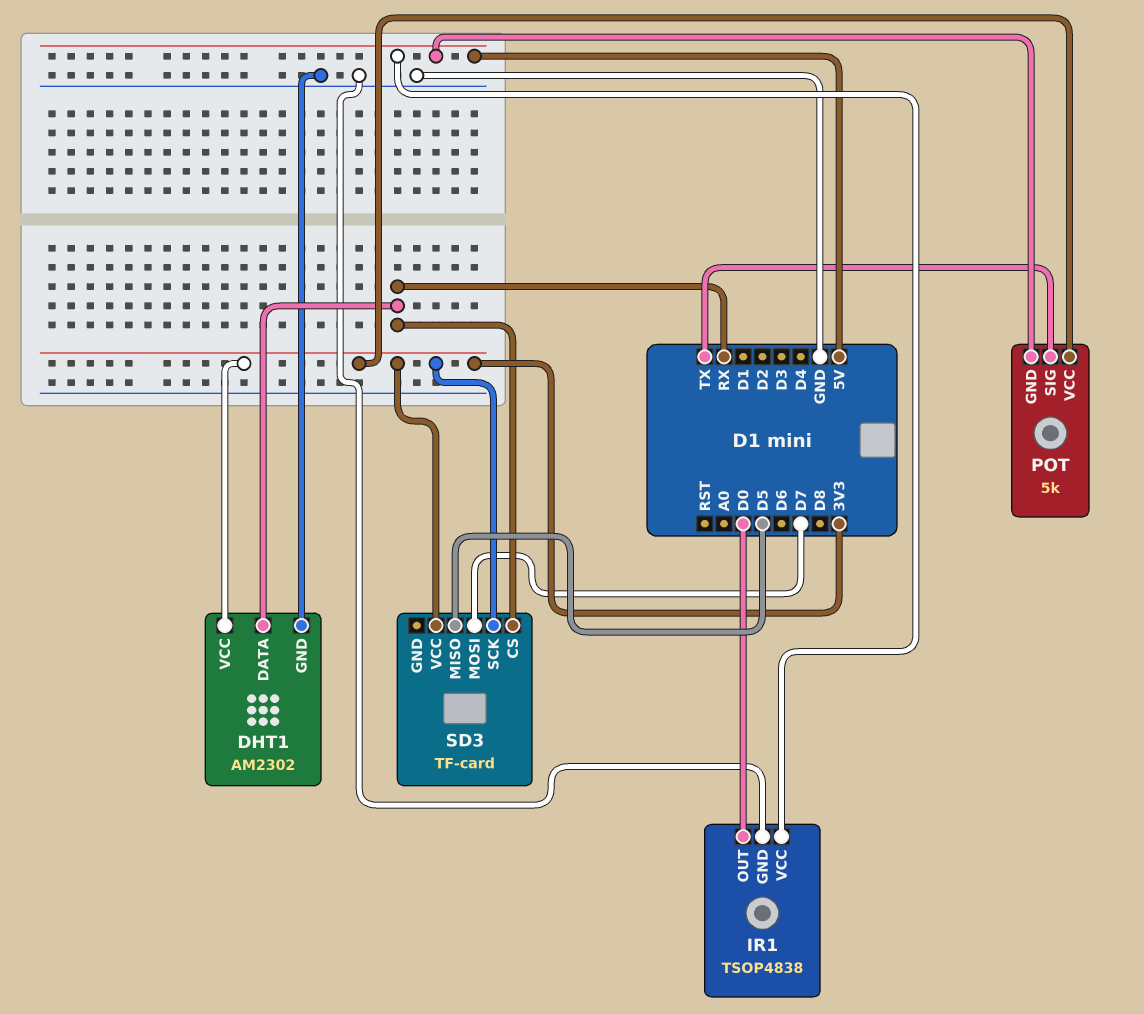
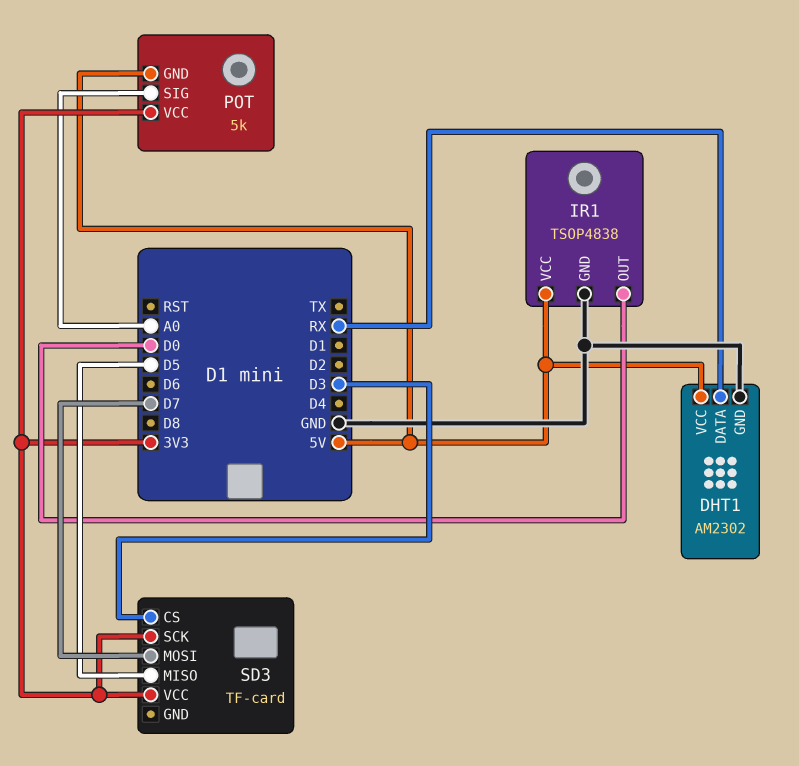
DHT1 pin VCC: 3V3 -> 5V
POT pin SIG: TX -> A0
SD3 pin CS: RX -> D3

